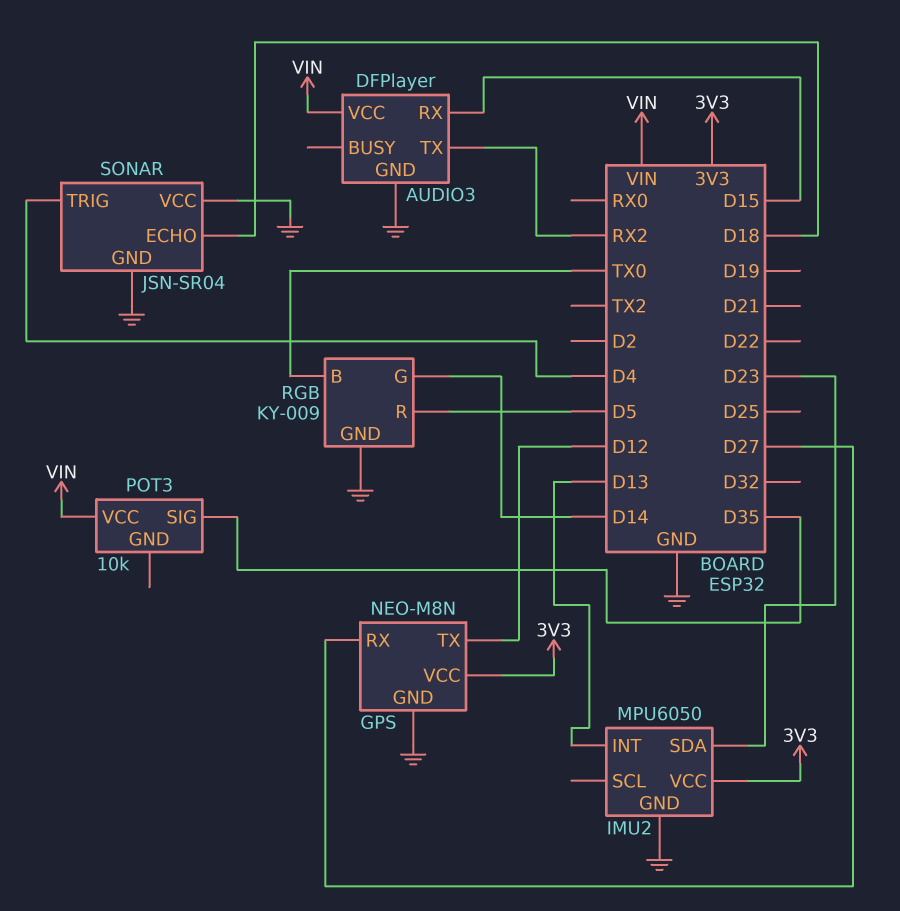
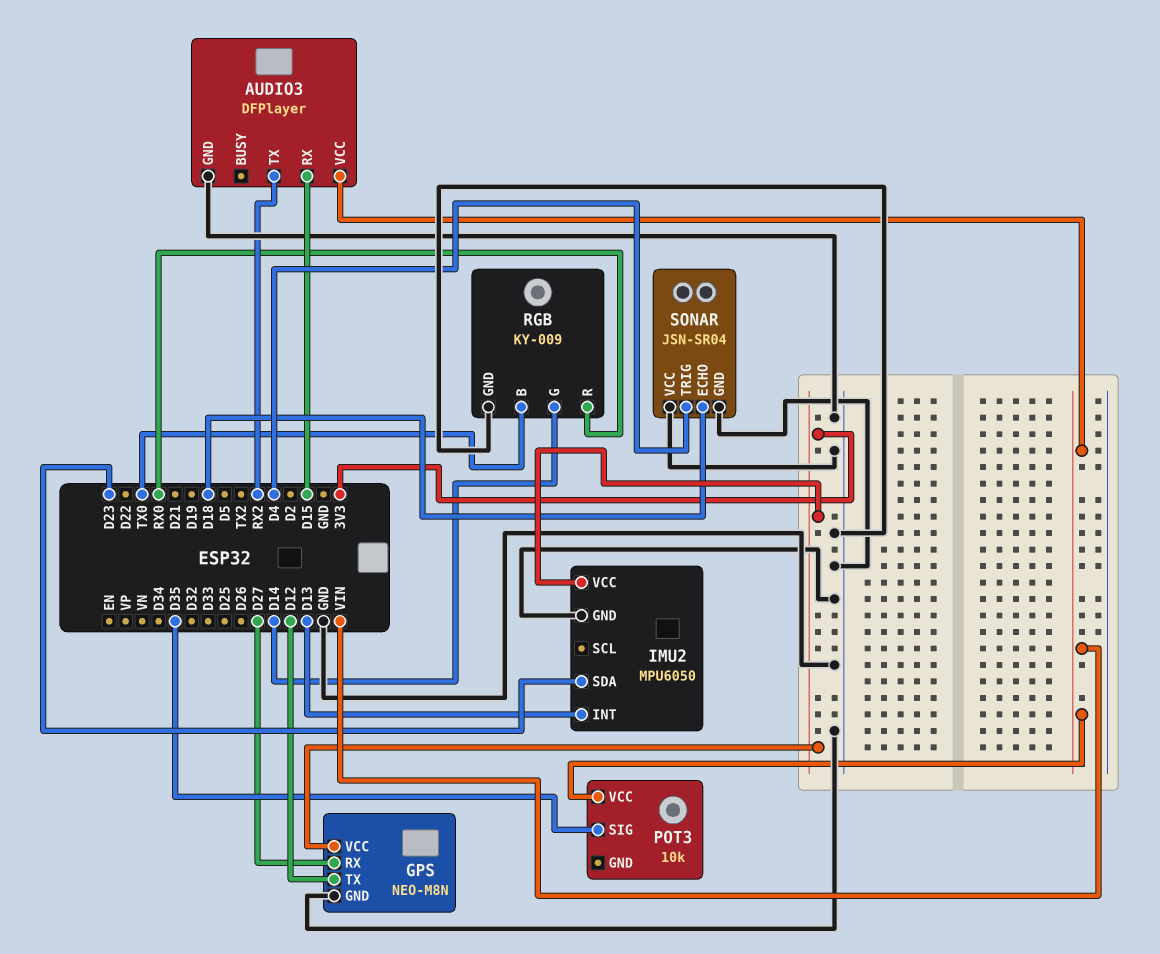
RGB pin R: D5 -> RX0

